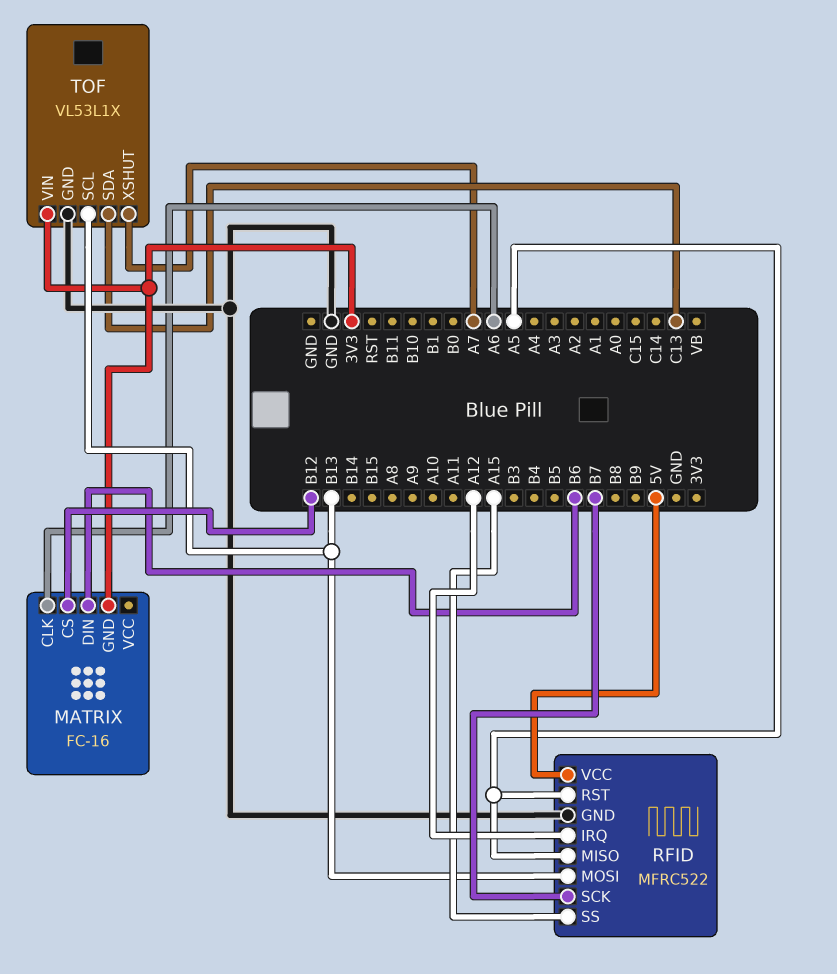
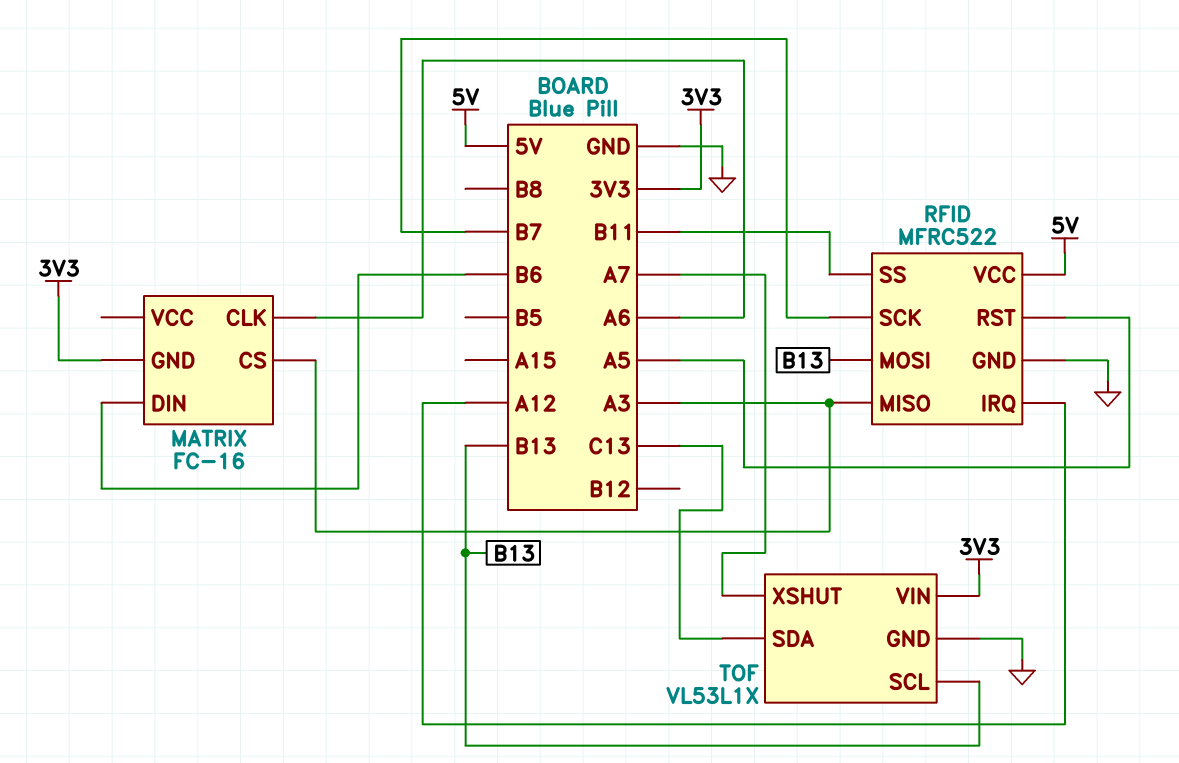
MATRIX pin CS: B12 -> A3
RFID pin MISO: A5 -> A3
RFID pin SS: A15 -> B11

